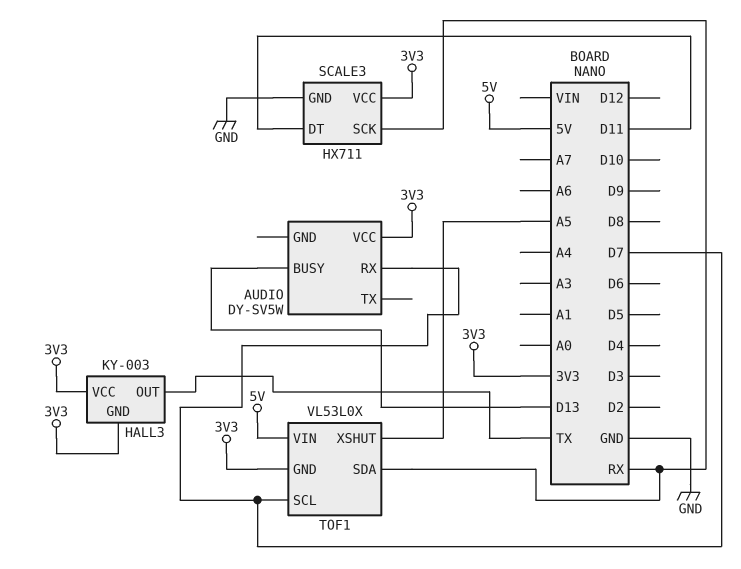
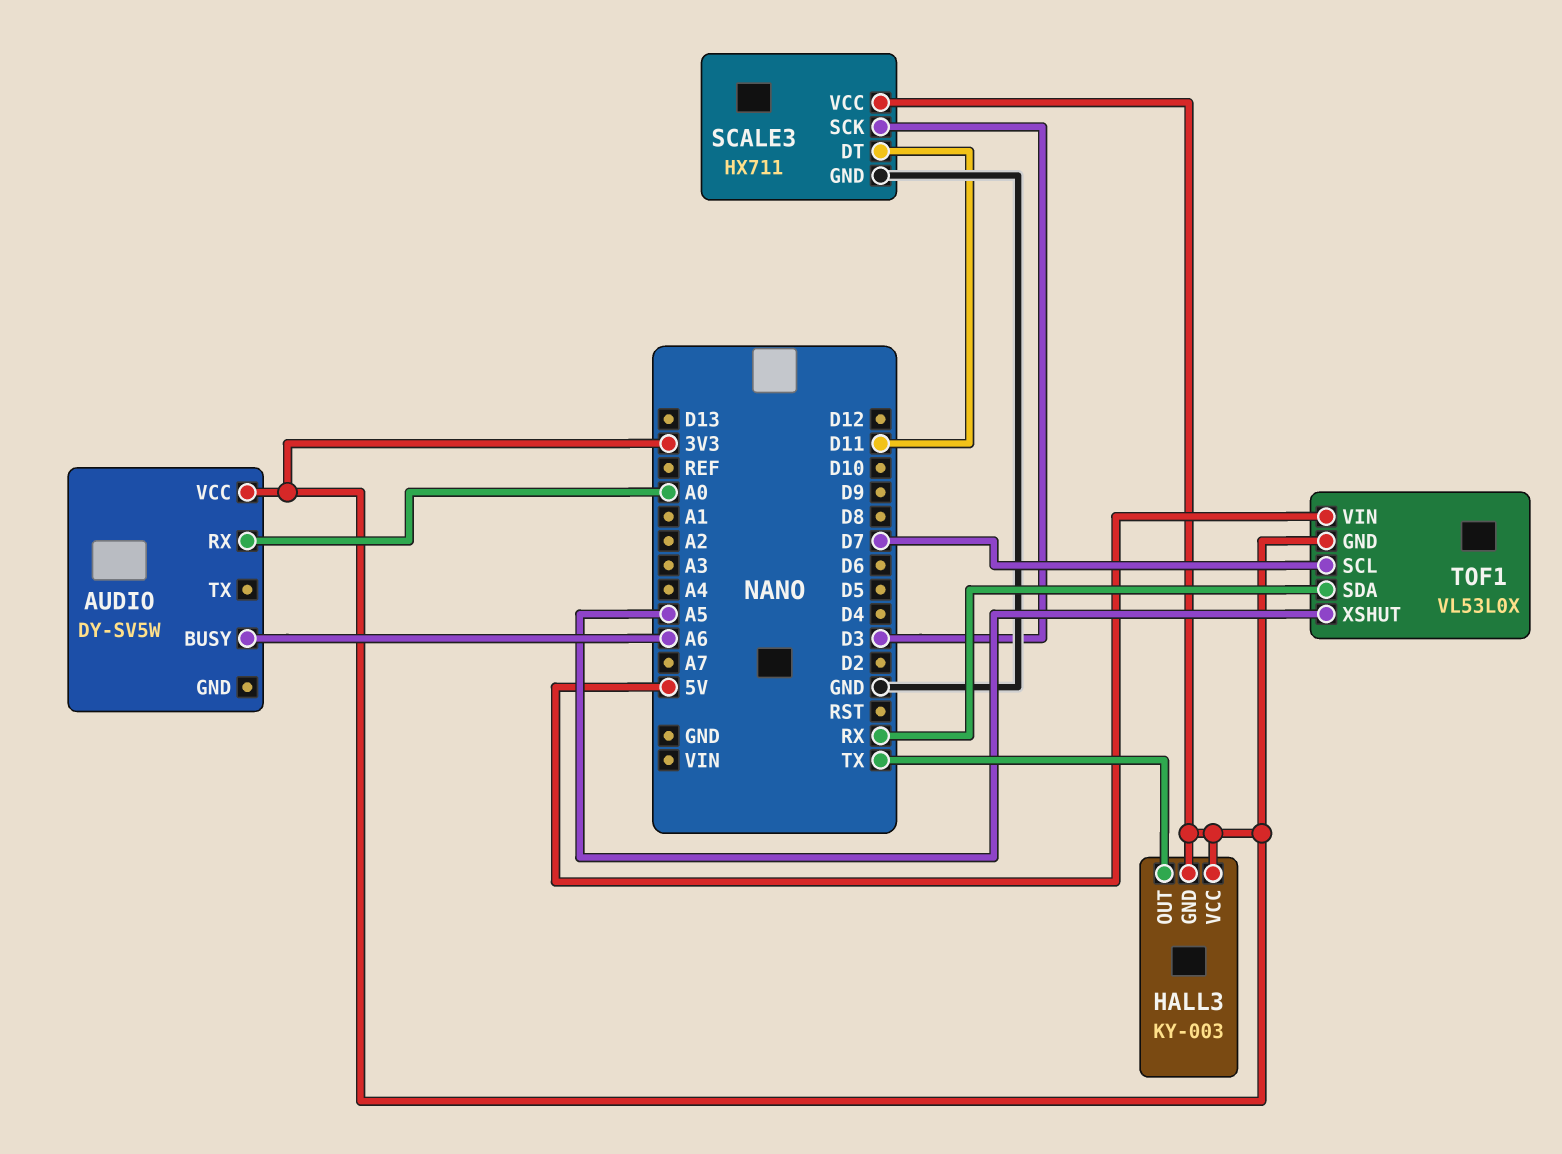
AUDIO pin BUSY: D13 -> A6
AUDIO pin RX: D7 -> A0
SCALE3 pin SCK: RX -> D3

